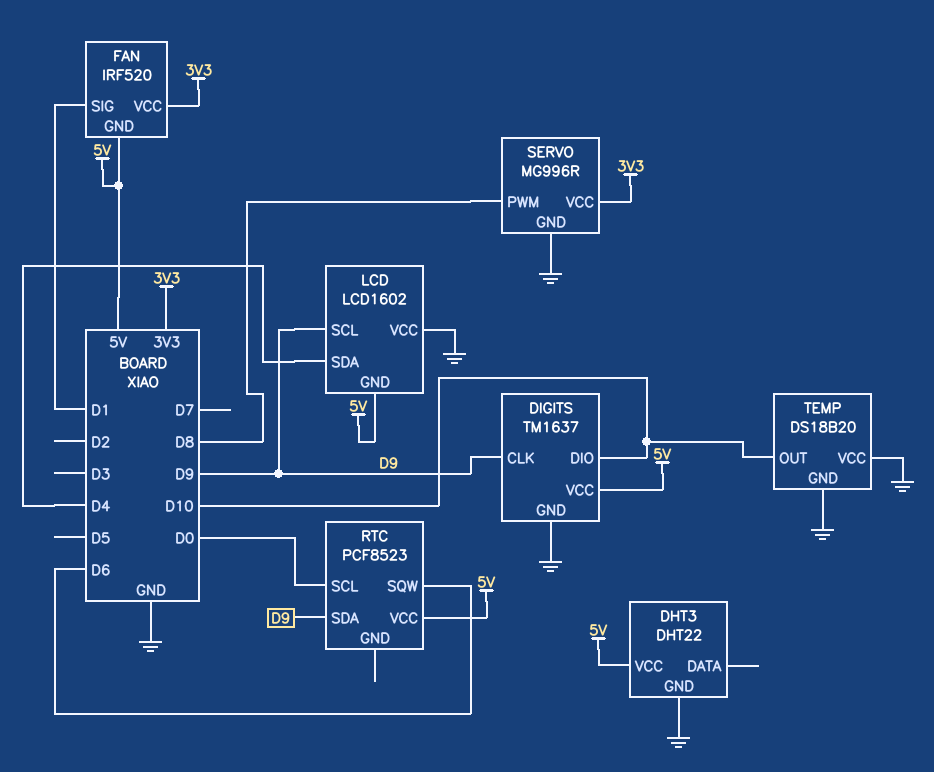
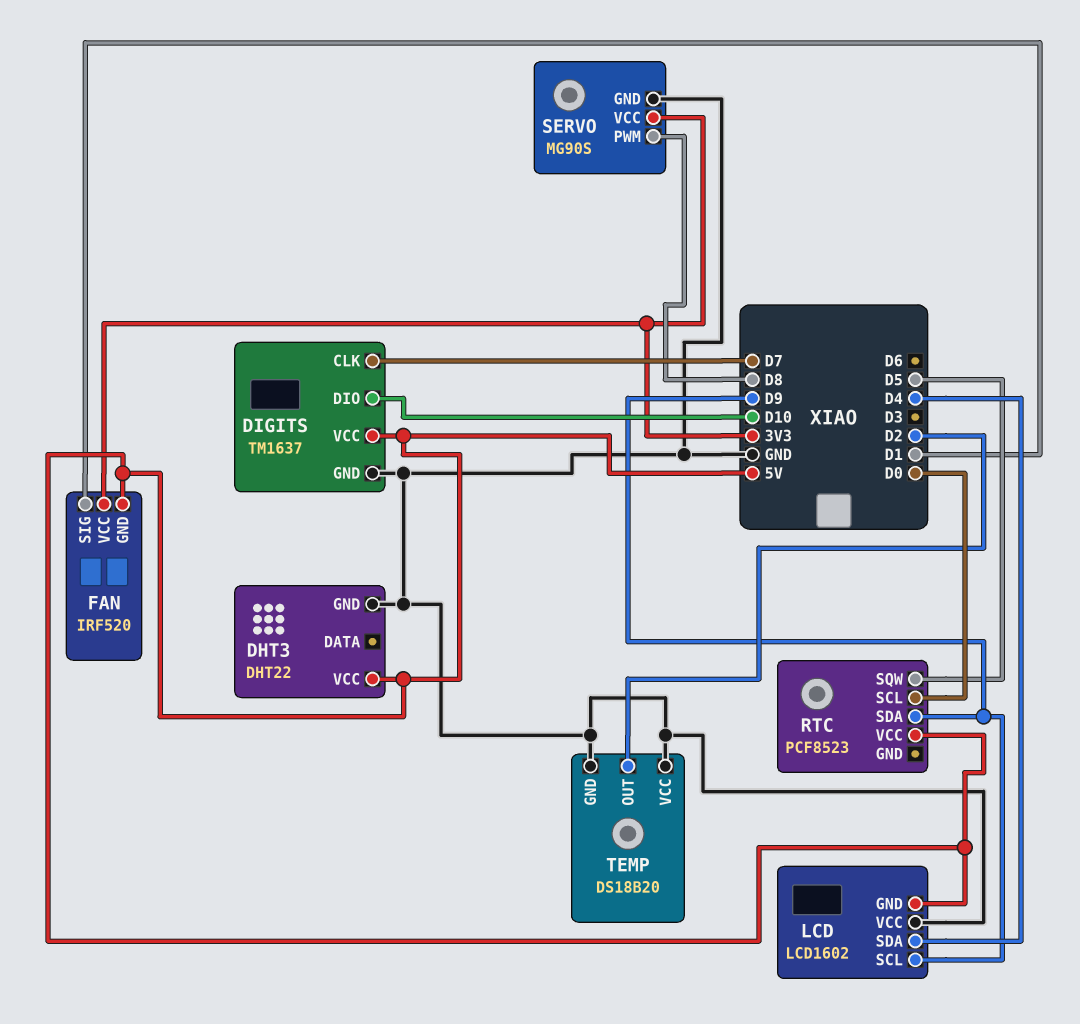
DIGITS pin CLK: D9 -> D7
RTC pin SQW: D6 -> D5
SERVO: MG996R -> MG90S
TEMP pin OUT: D10 -> D2

